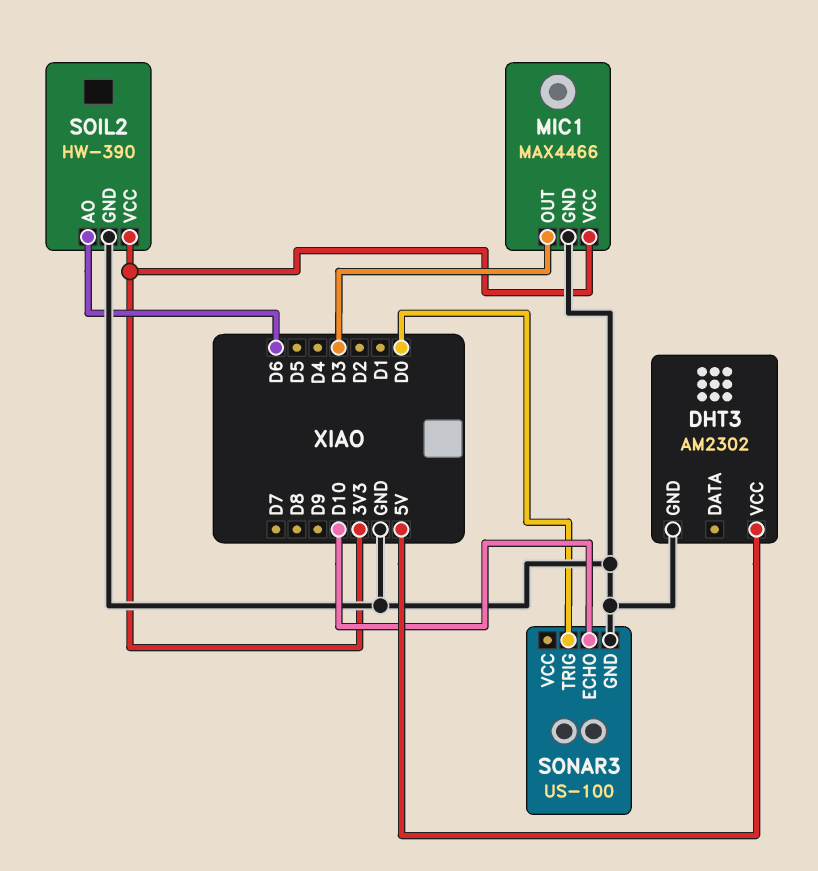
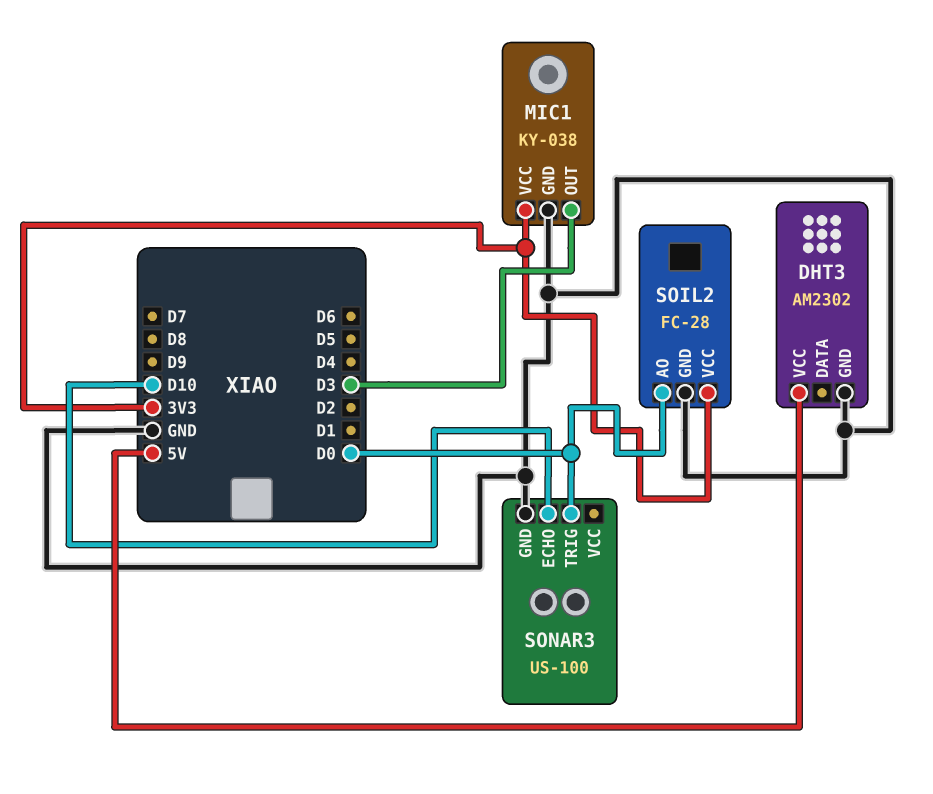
MIC1: MAX4466 -> KY-038
SOIL2: HW-390 -> FC-28
SOIL2 pin AO: D6 -> D0

